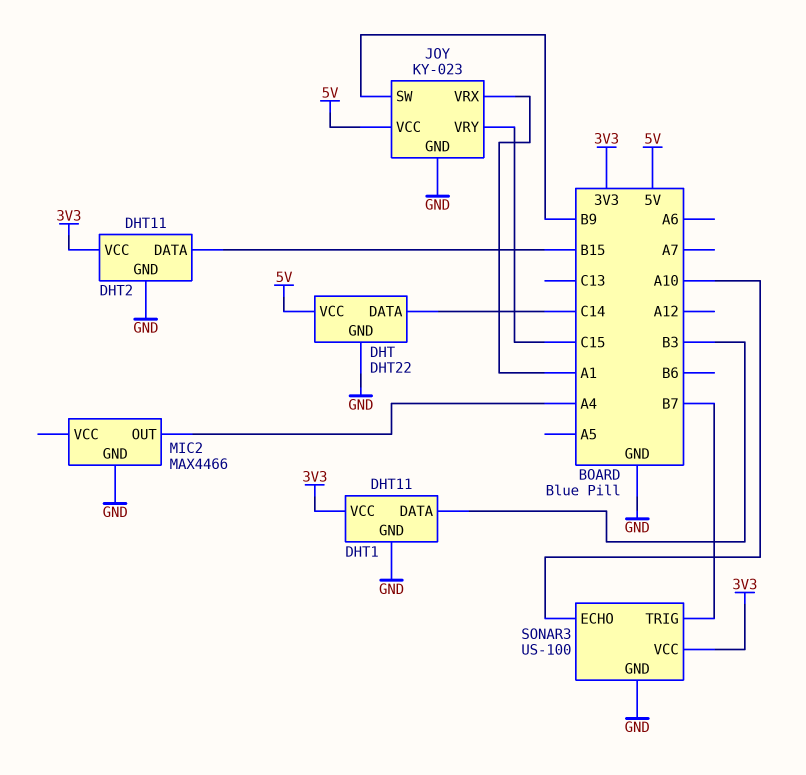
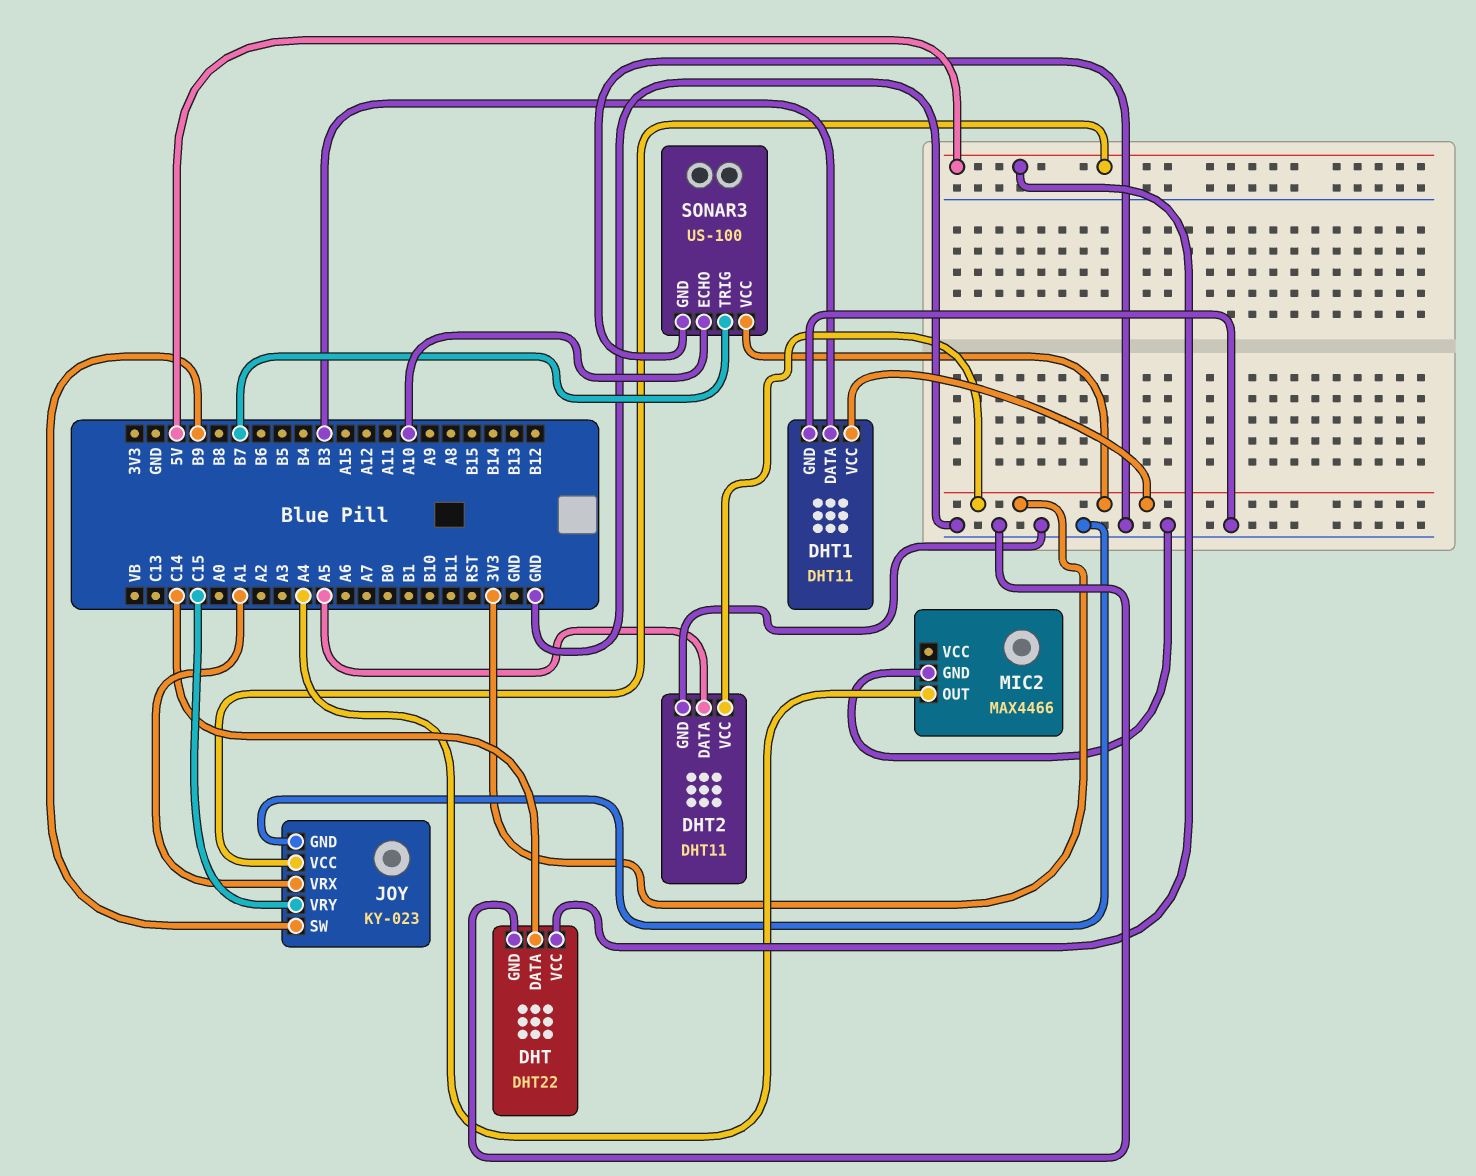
DHT2 pin DATA: B15 -> A5

